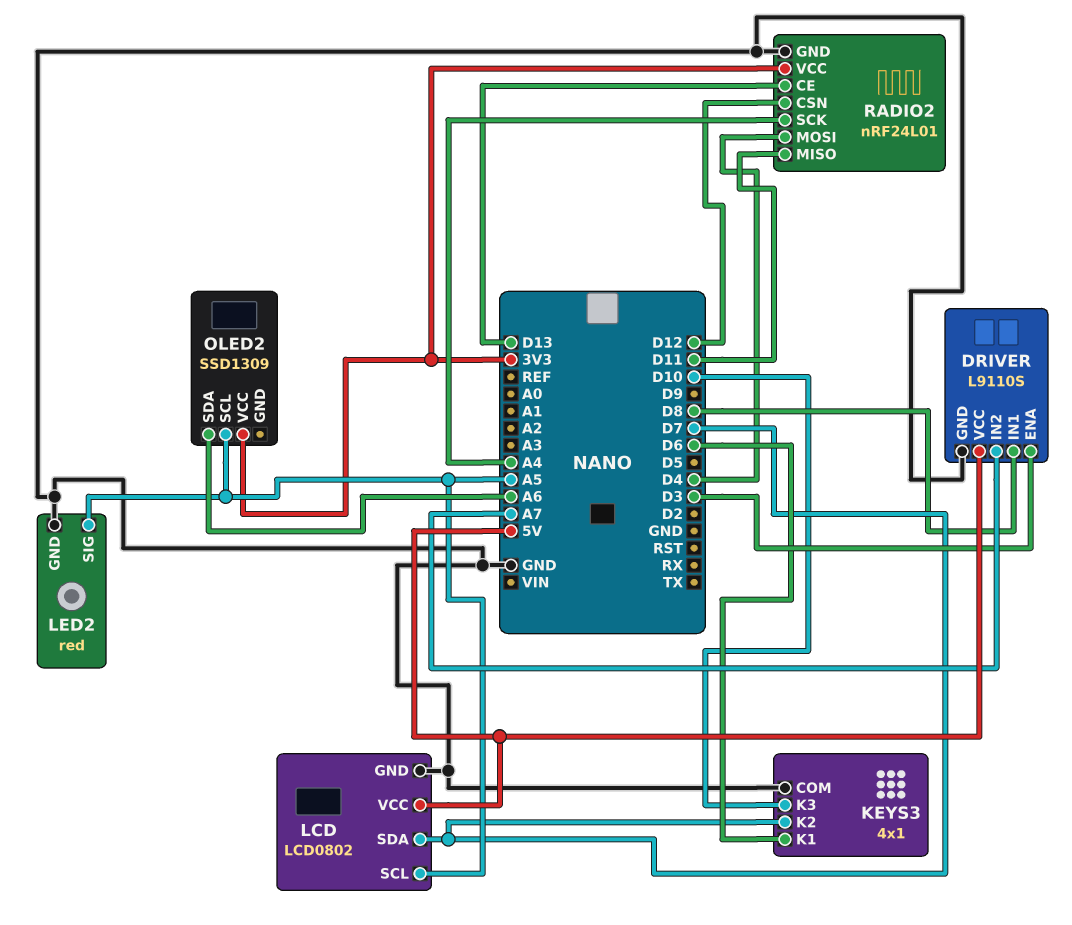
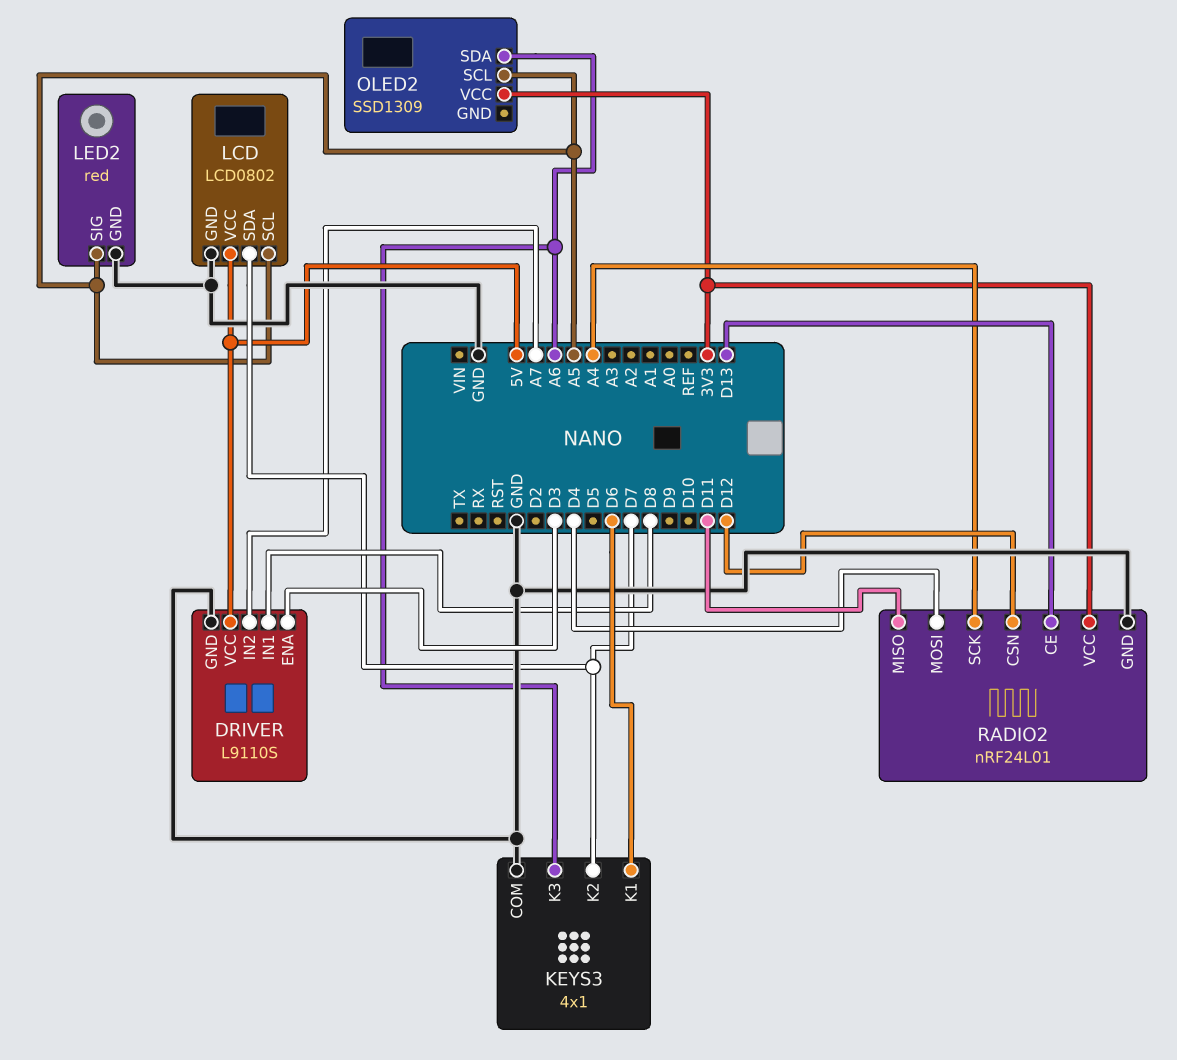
KEYS3 pin K3: D10 -> A6

